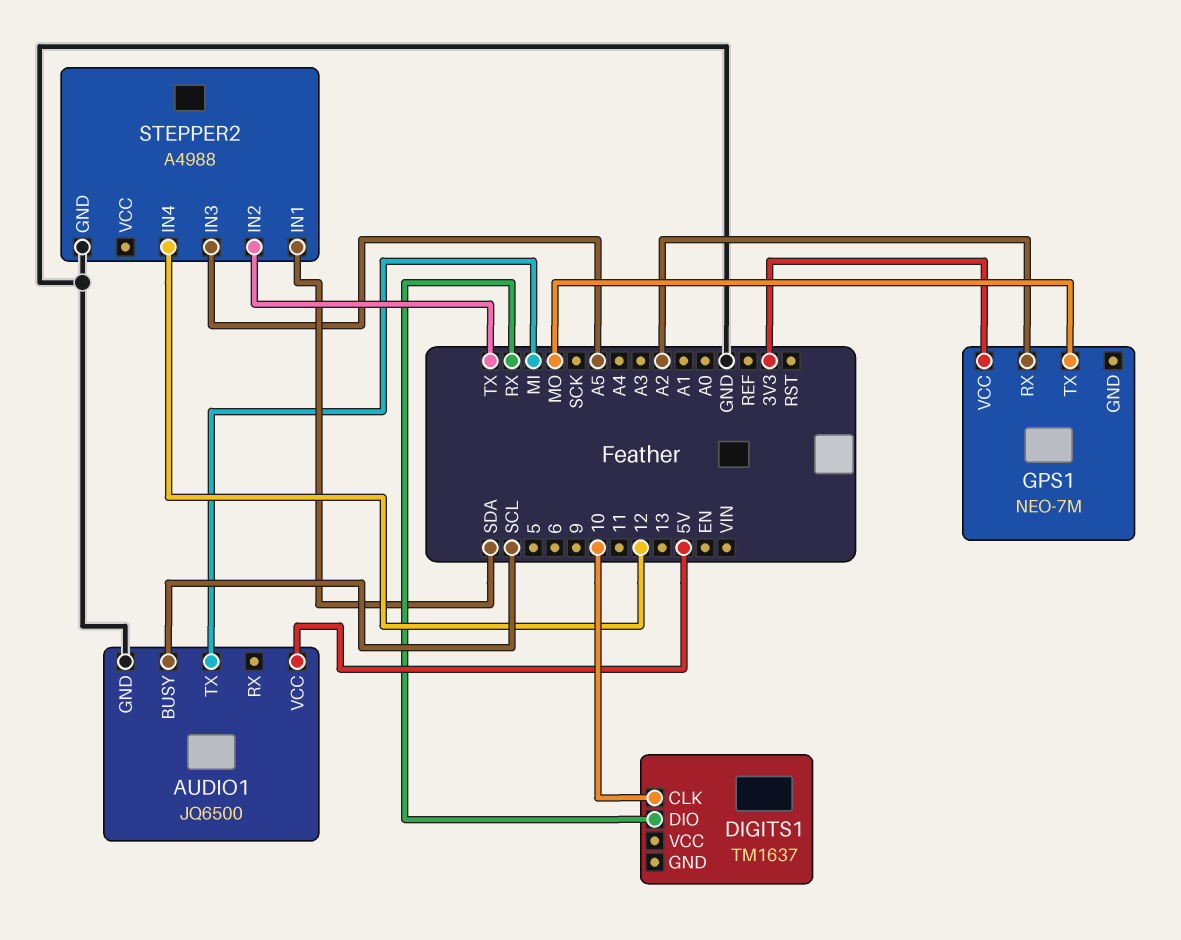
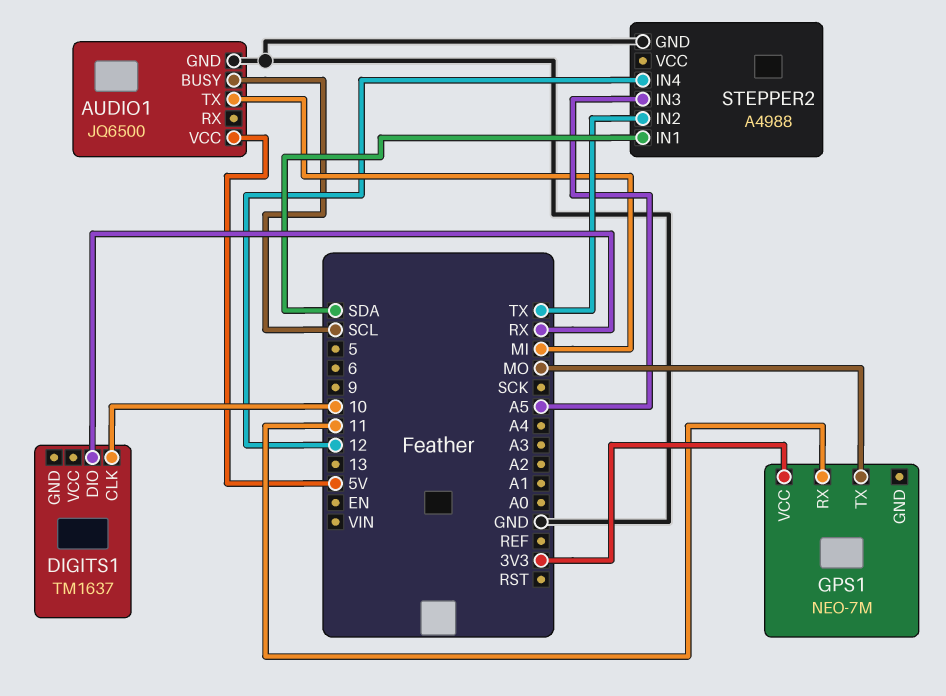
GPS1 pin RX: A2 -> 11

